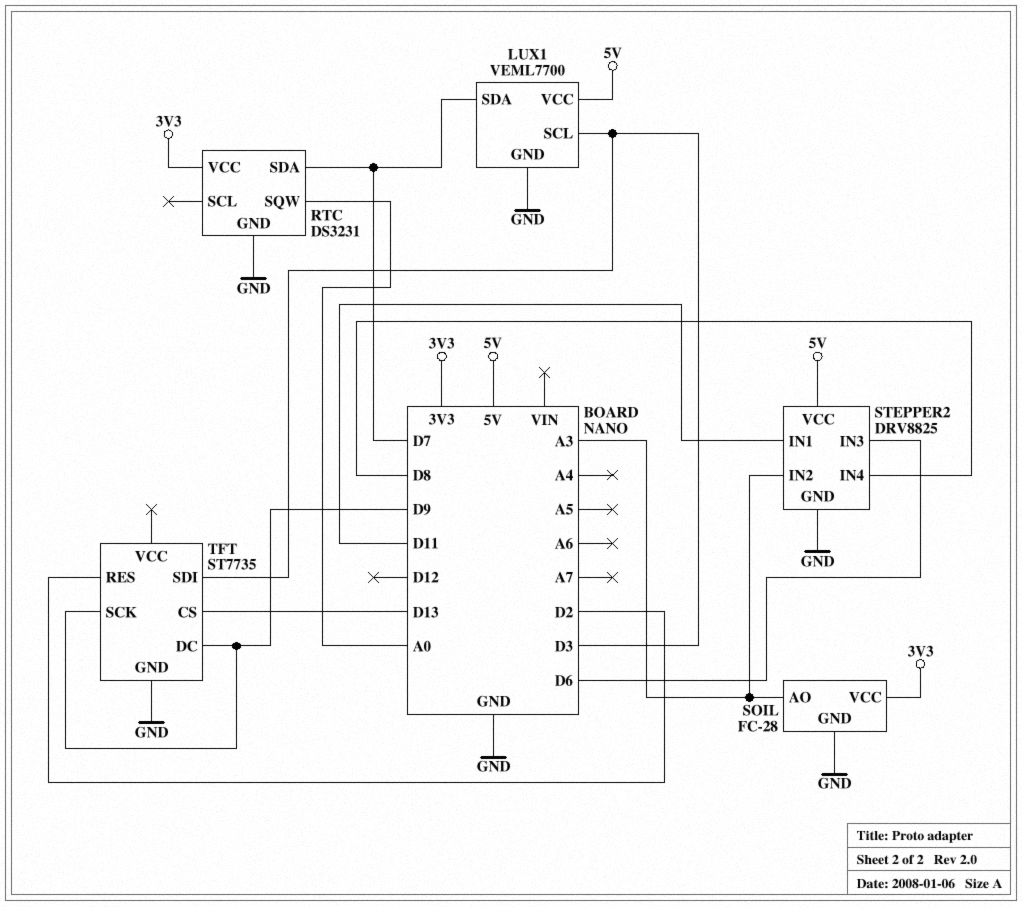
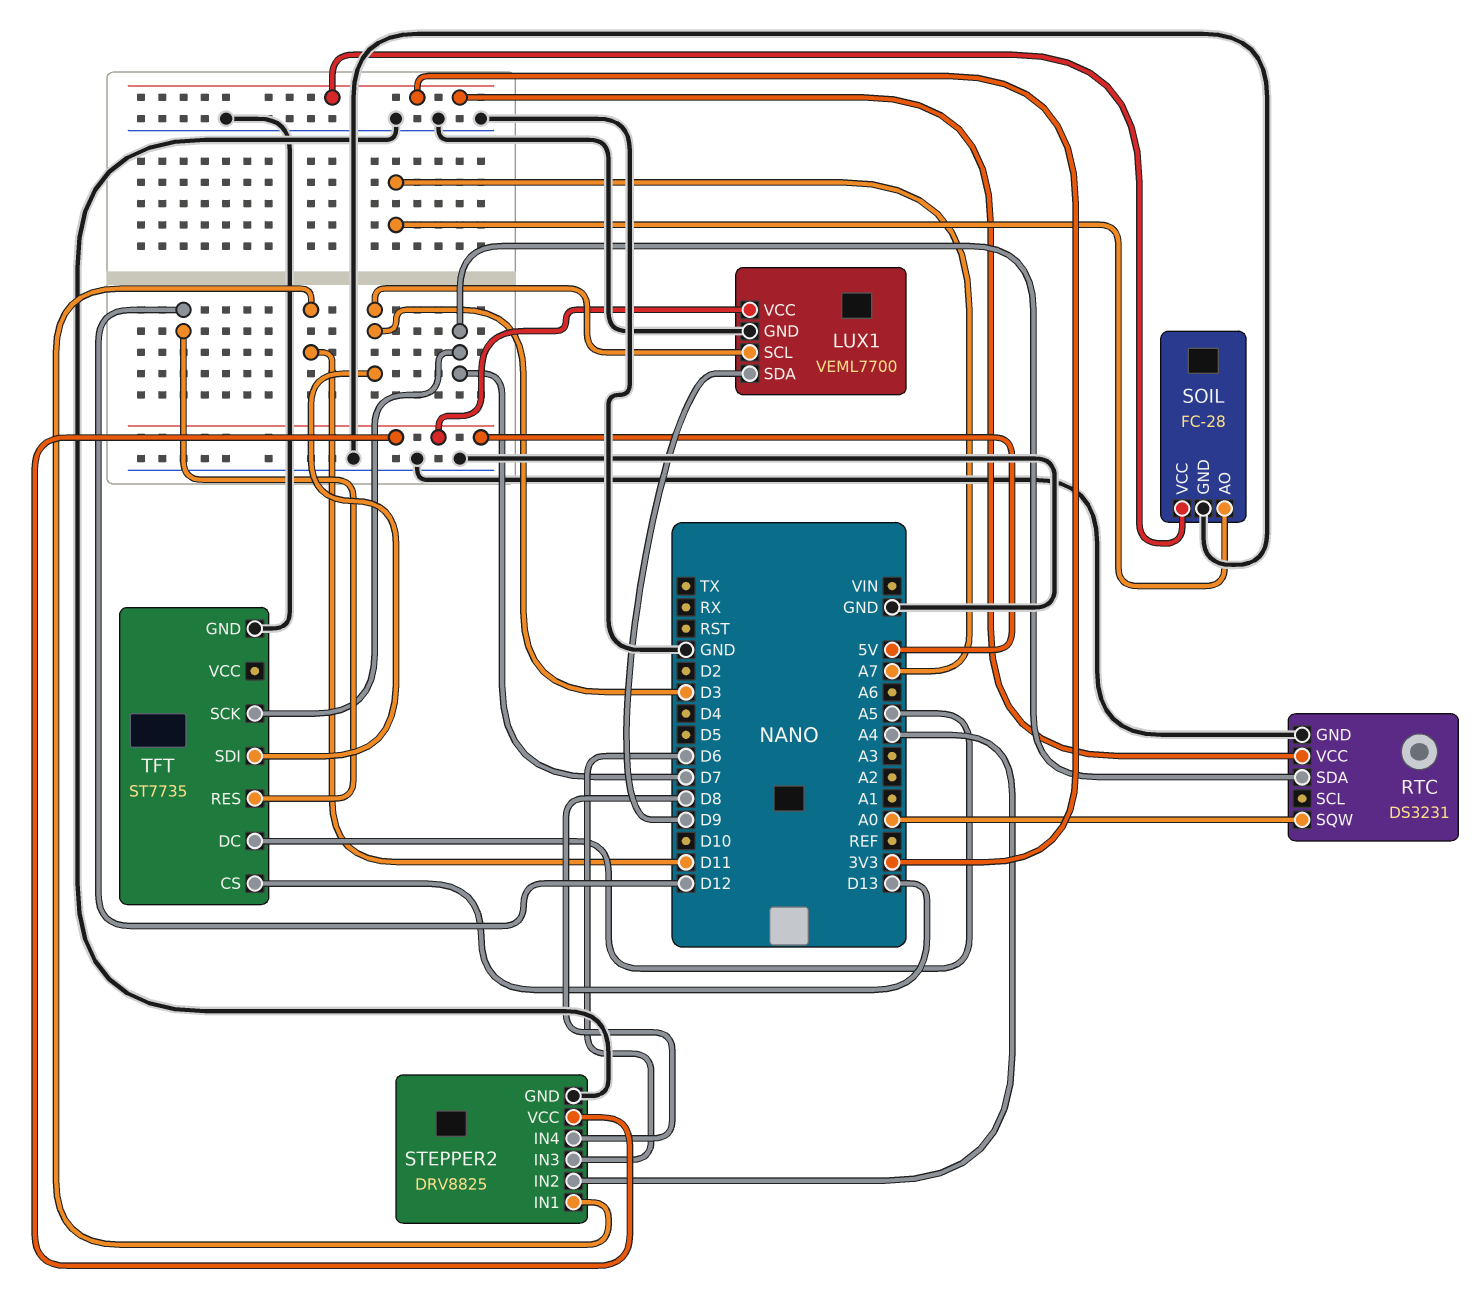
LUX1 pin SDA: D7 -> D9
SOIL pin AO: A3 -> A7
STEPPER2 pin IN2: A3 -> A4
TFT pin DC: D9 -> A5
TFT pin RES: D2 -> D12
TFT pin SCK: D9 -> D7

